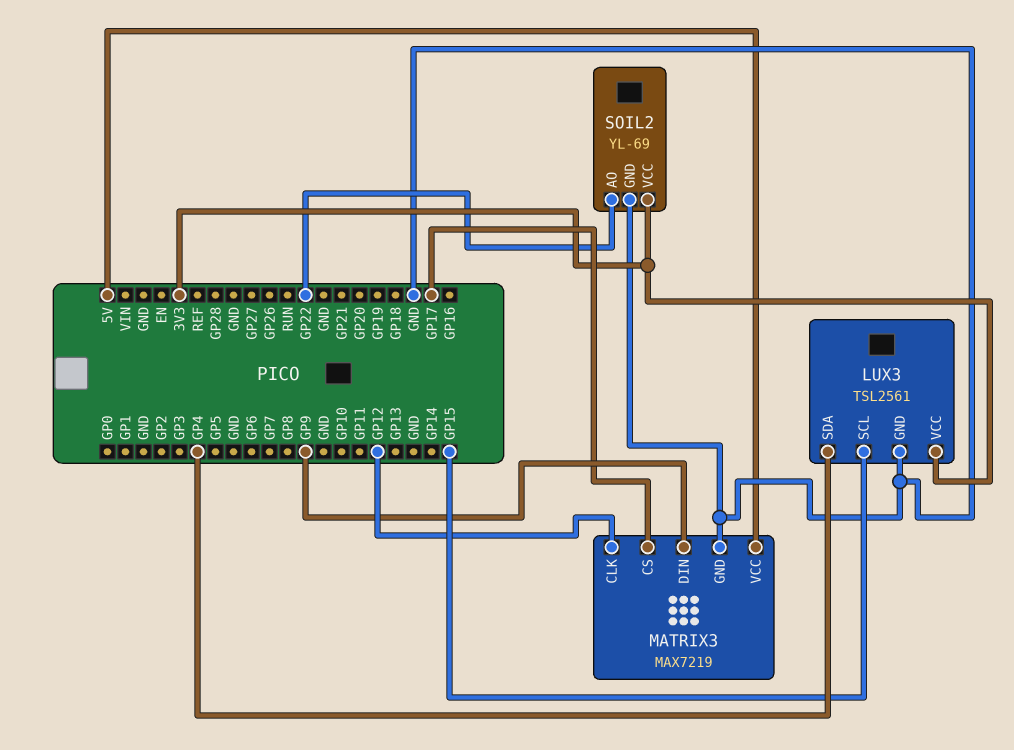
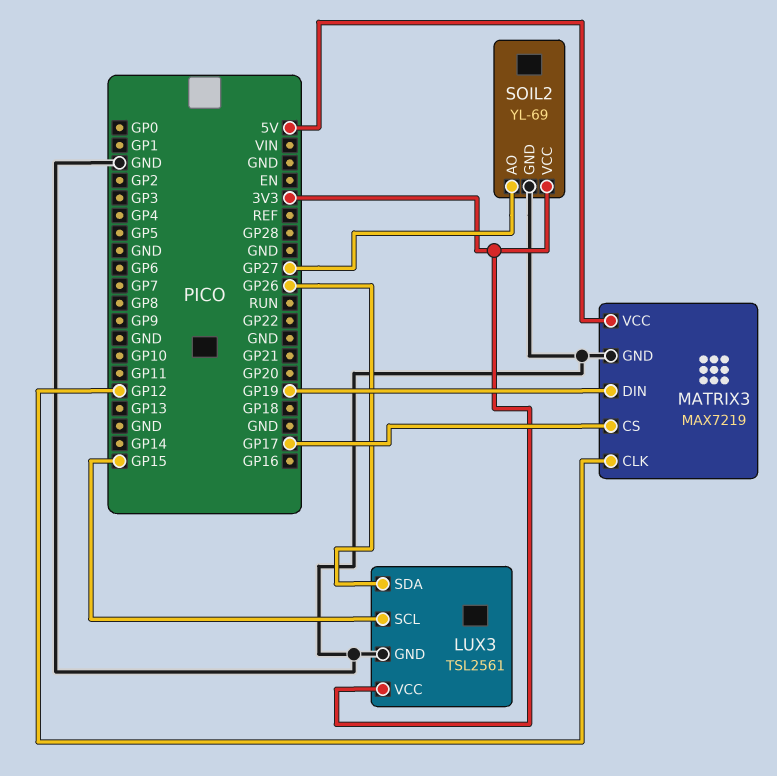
LUX3 pin SDA: GP4 -> GP26
MATRIX3 pin DIN: GP9 -> GP19
SOIL2 pin AO: GP22 -> GP27

